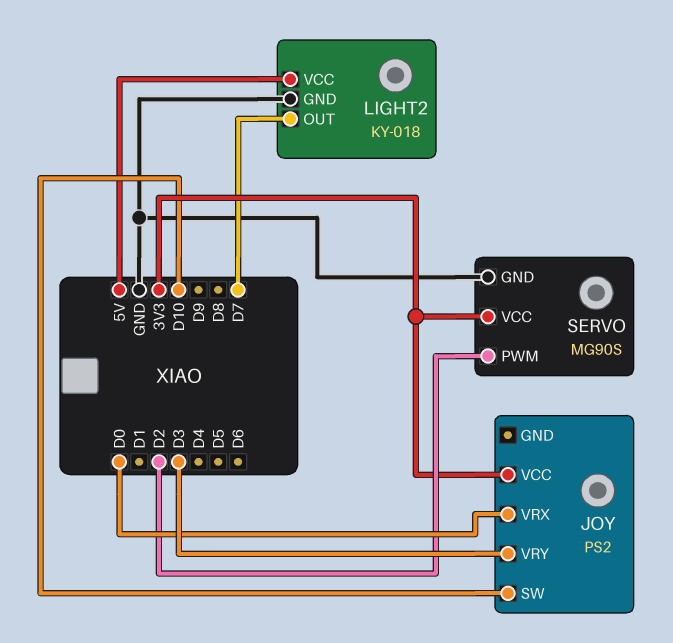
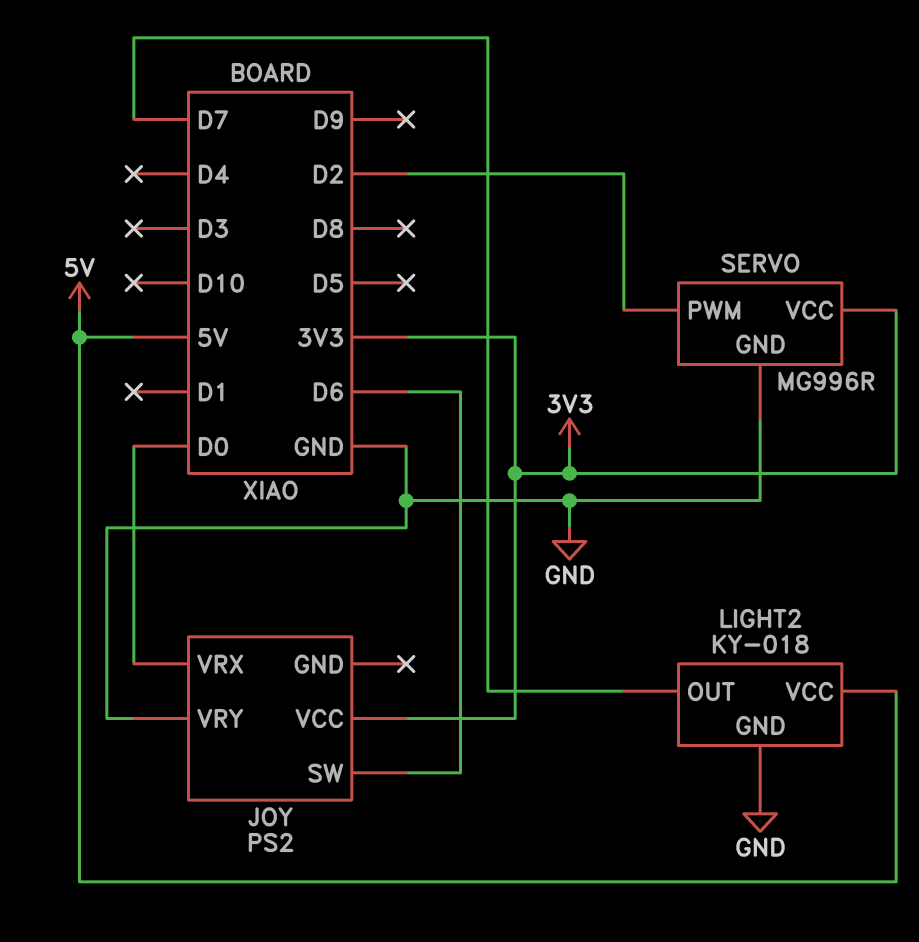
JOY pin SW: D10 -> D6
JOY pin VRY: D3 -> GND
SERVO: MG90S -> MG996R

